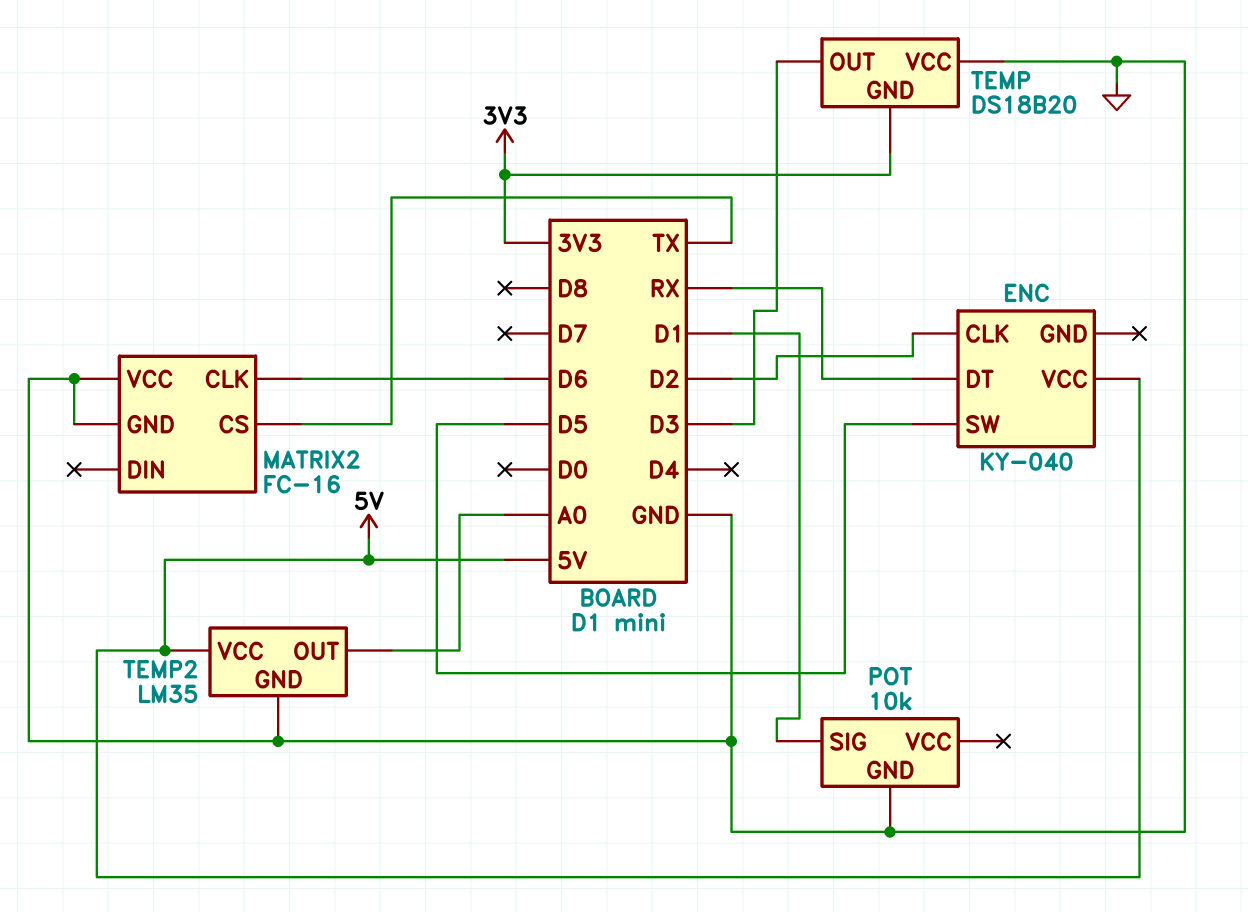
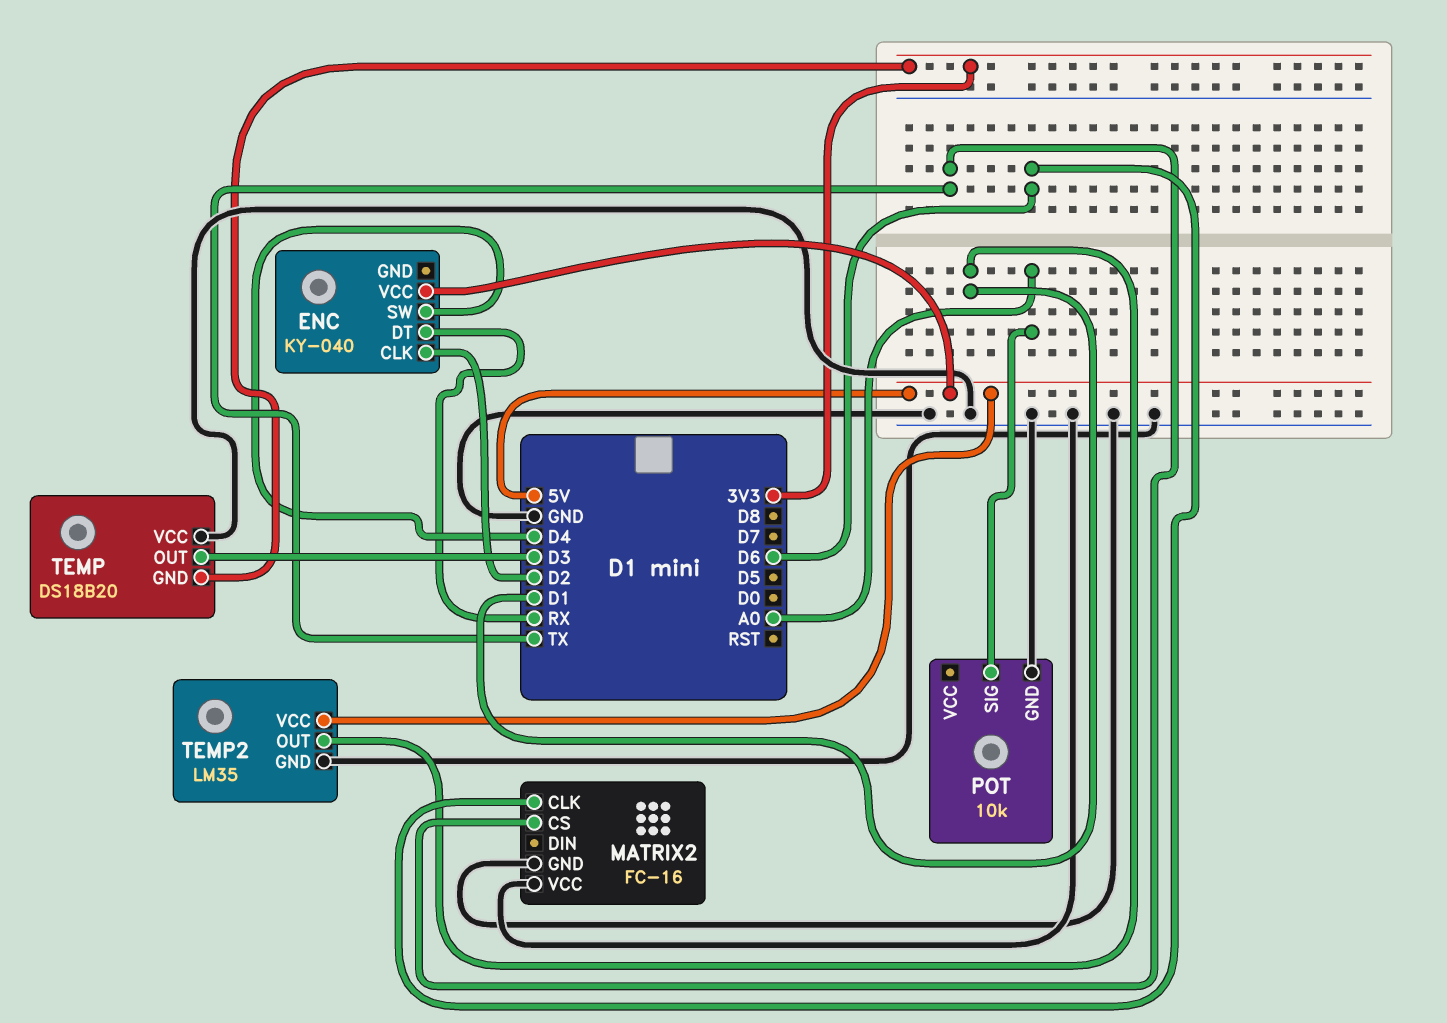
ENC pin SW: D5 -> D4
POT pin SIG: D1 -> A0
TEMP2 pin OUT: A0 -> D1

